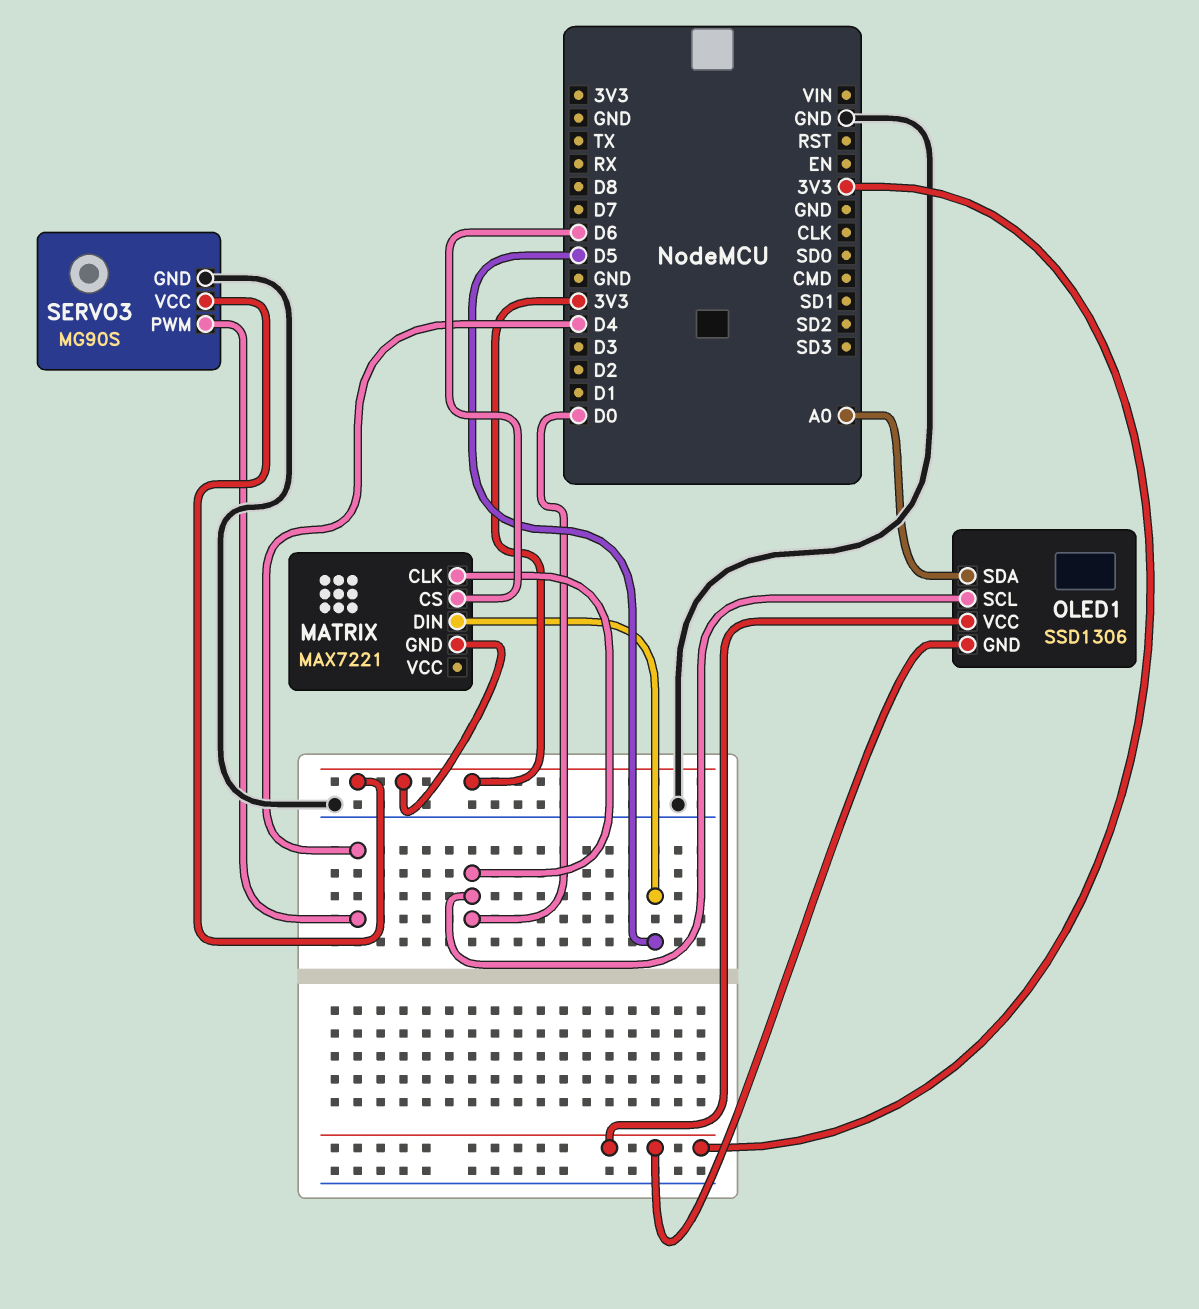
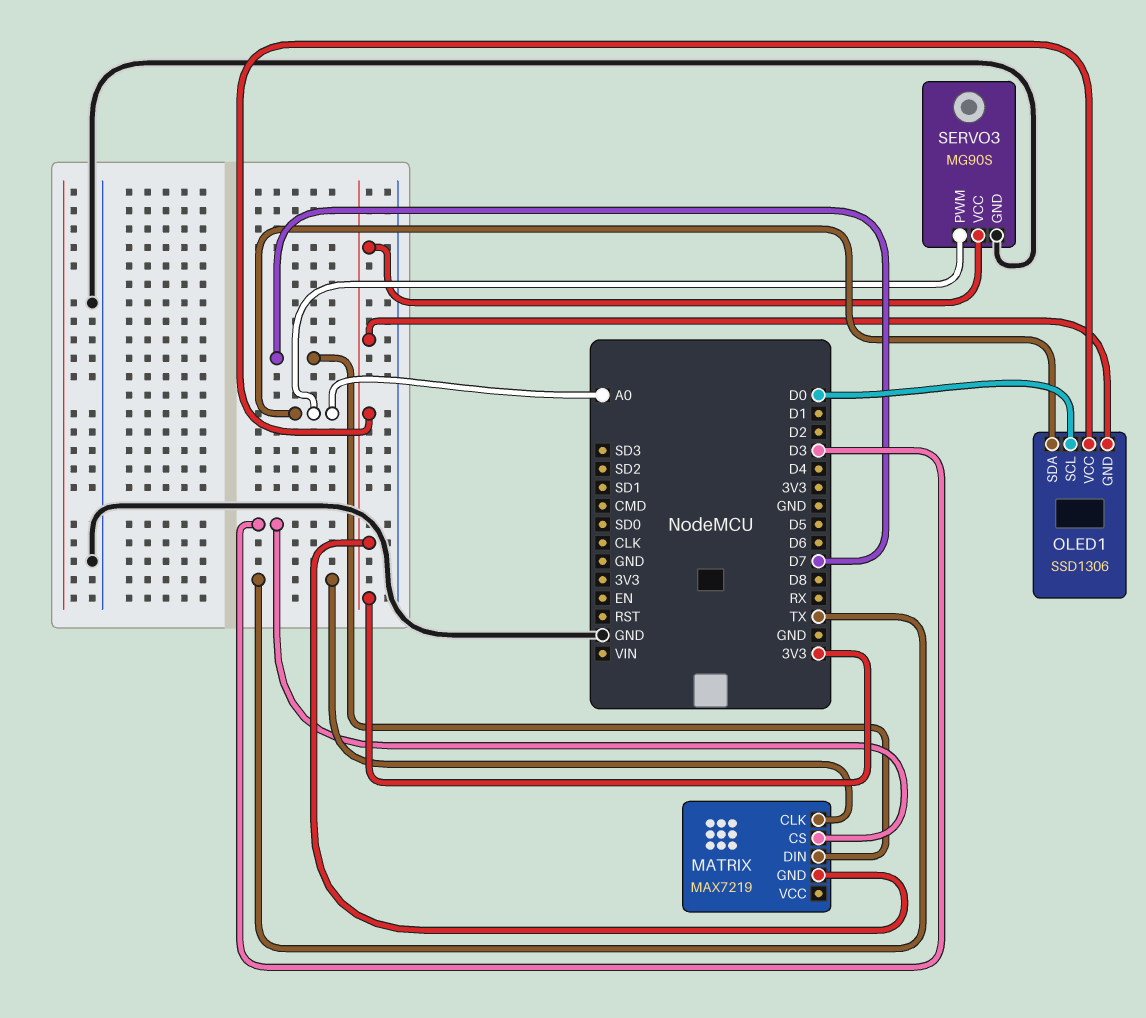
MATRIX: MAX7221 -> MAX7219
MATRIX pin CLK: D0 -> TX
MATRIX pin CS: D6 -> D3
MATRIX pin DIN: D5 -> D7
SERVO3 pin PWM: D4 -> A0

